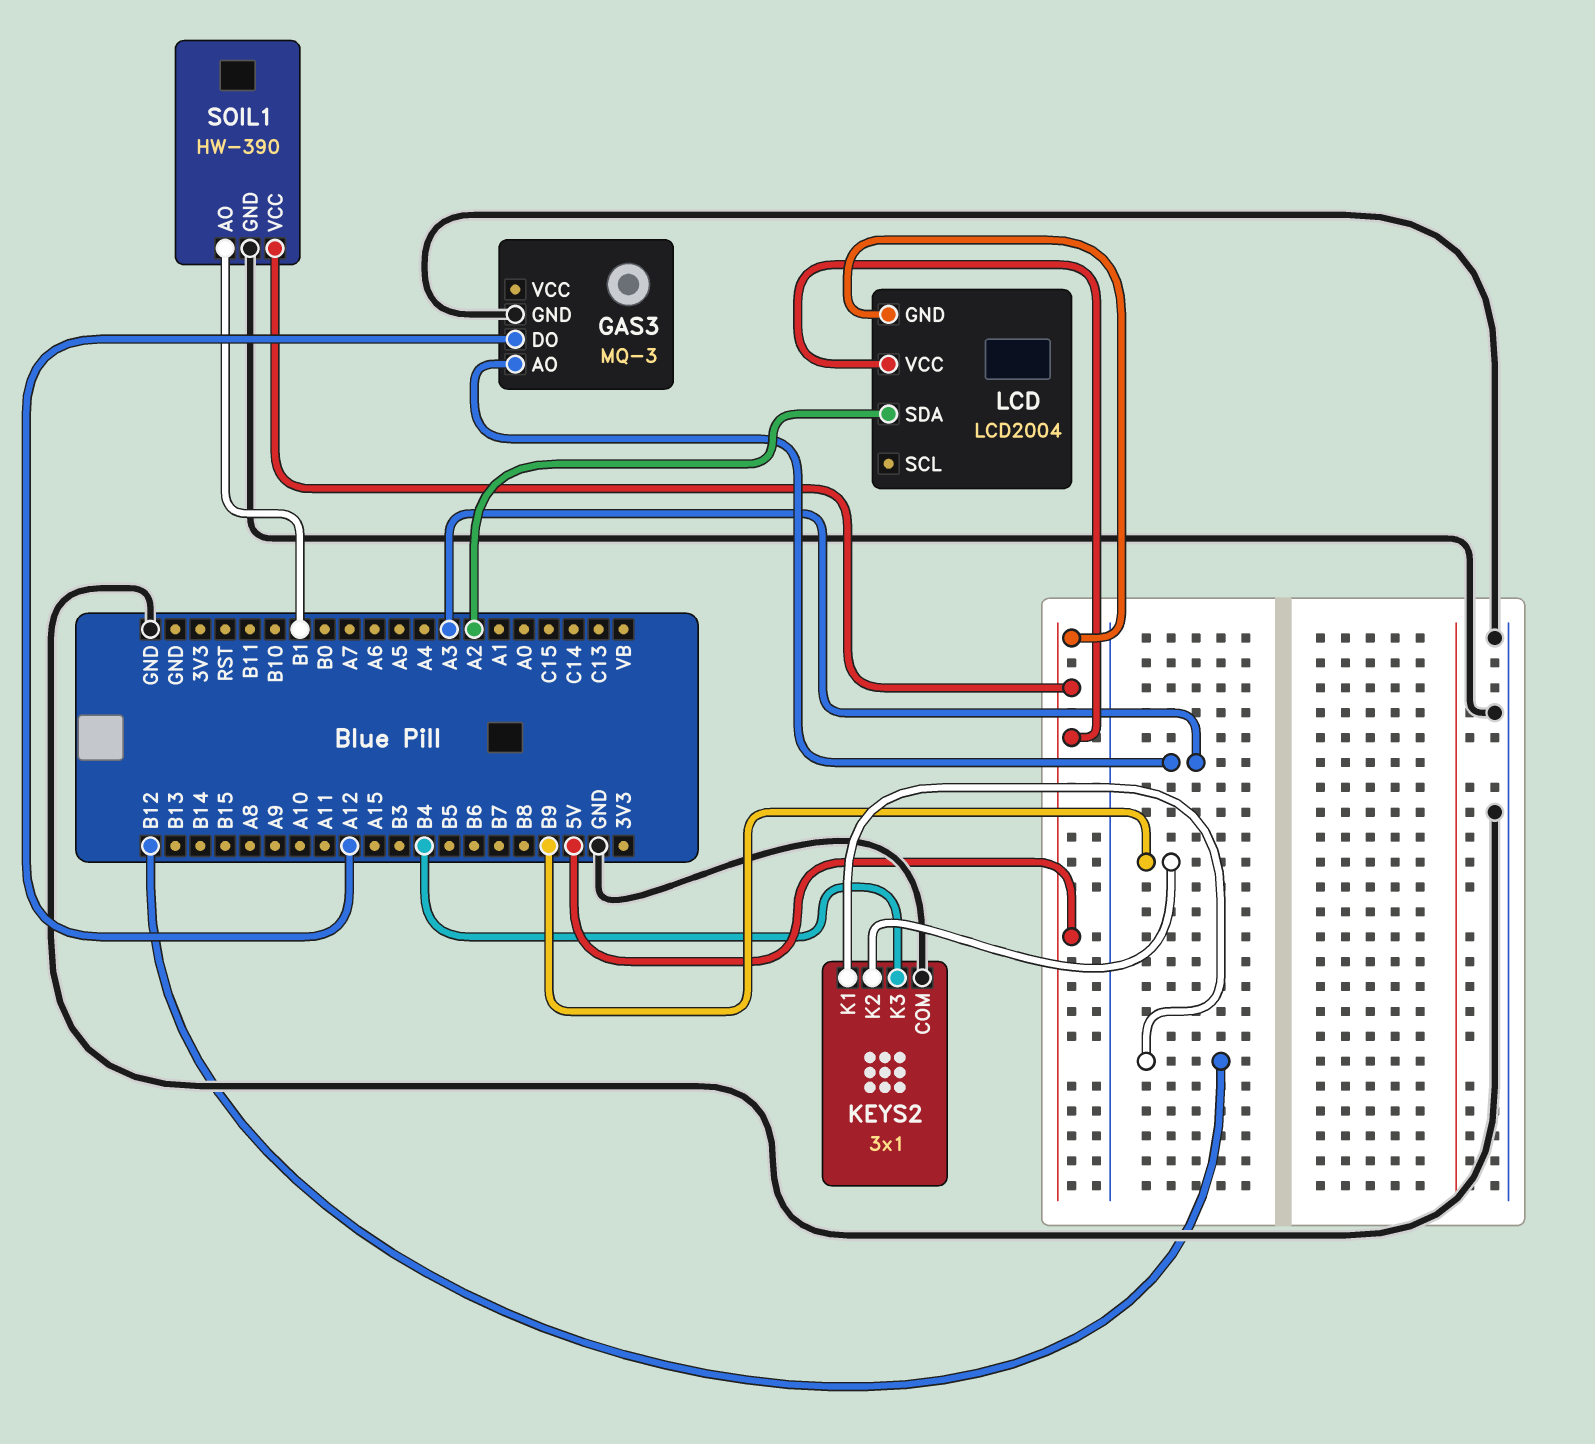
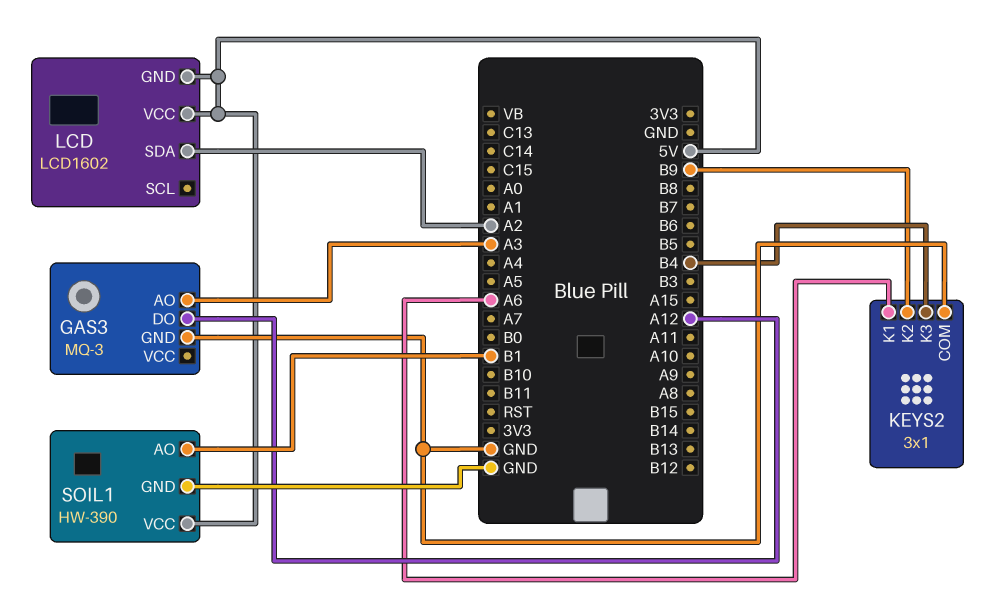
KEYS2 pin K1: B12 -> A6
LCD: LCD2004 -> LCD1602

